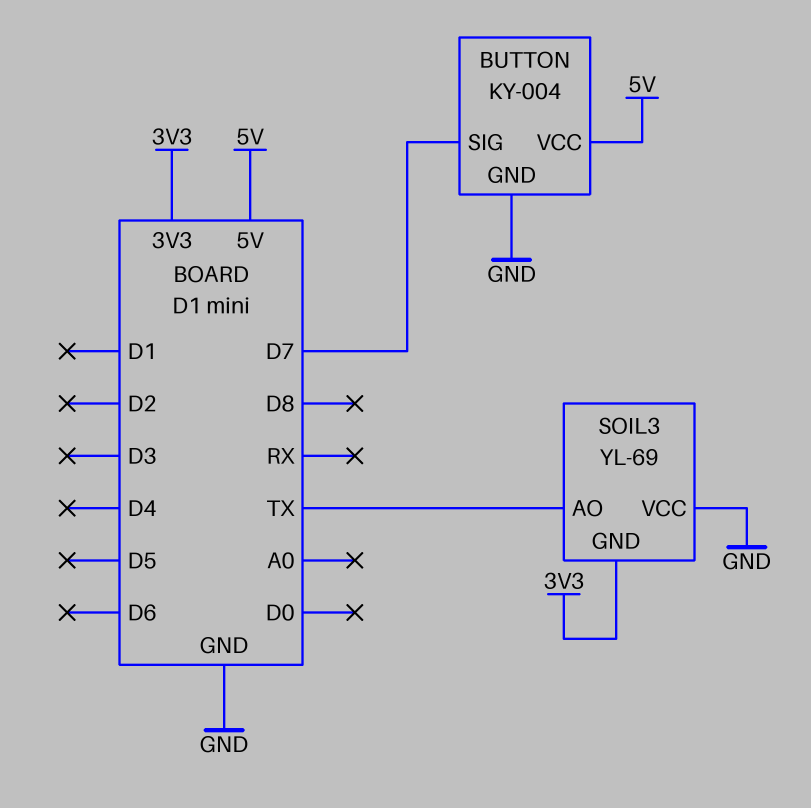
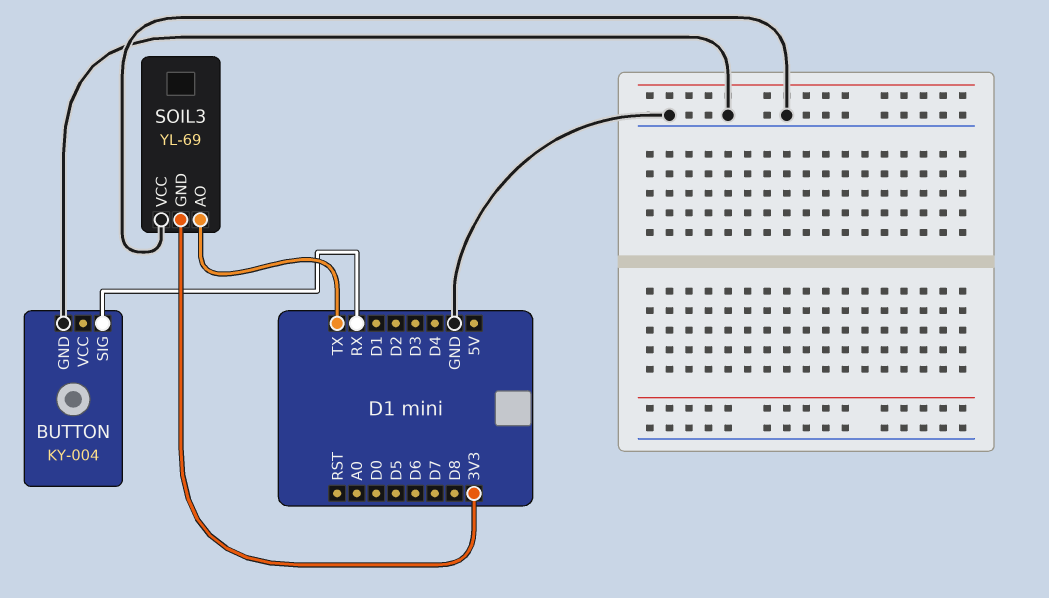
BUTTON pin SIG: D7 -> RX
BUTTON pin VCC: 5V -> none

